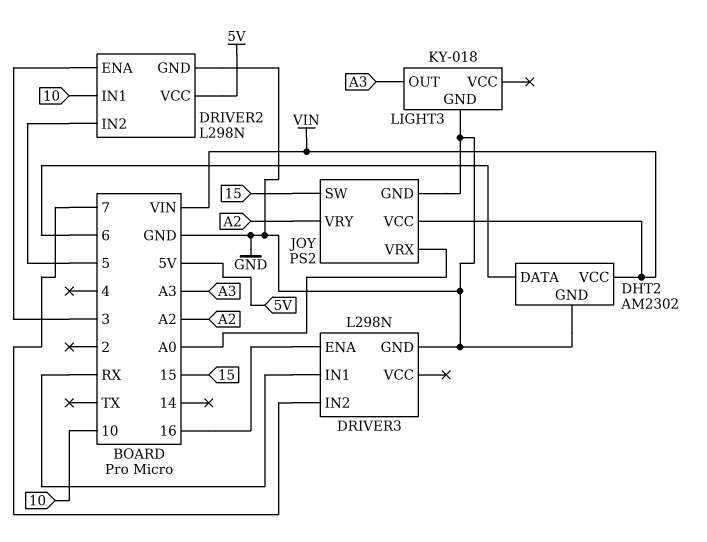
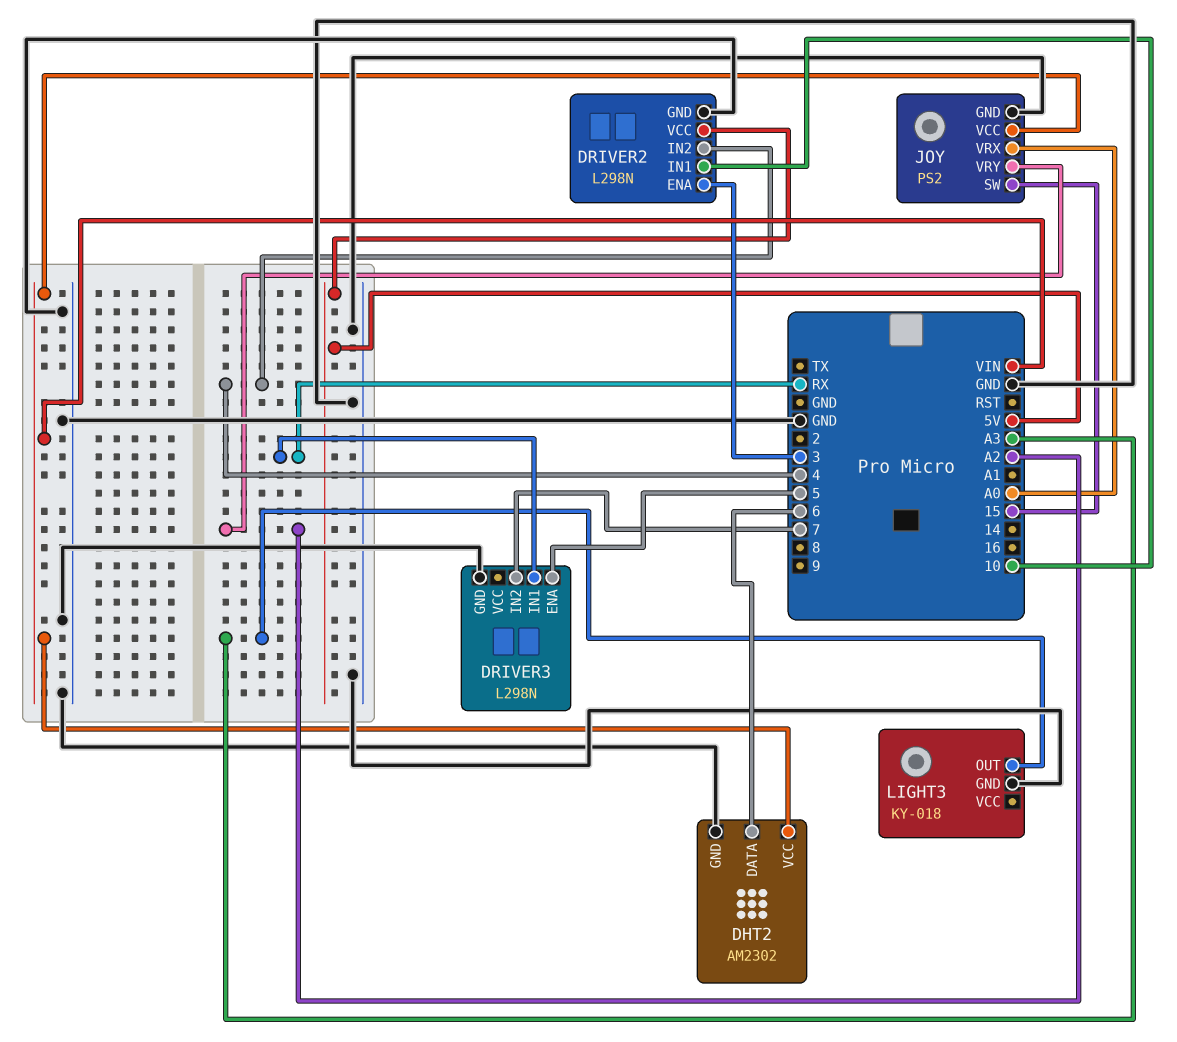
DRIVER2 pin IN2: 5 -> 4
DRIVER3 pin ENA: 16 -> 5

